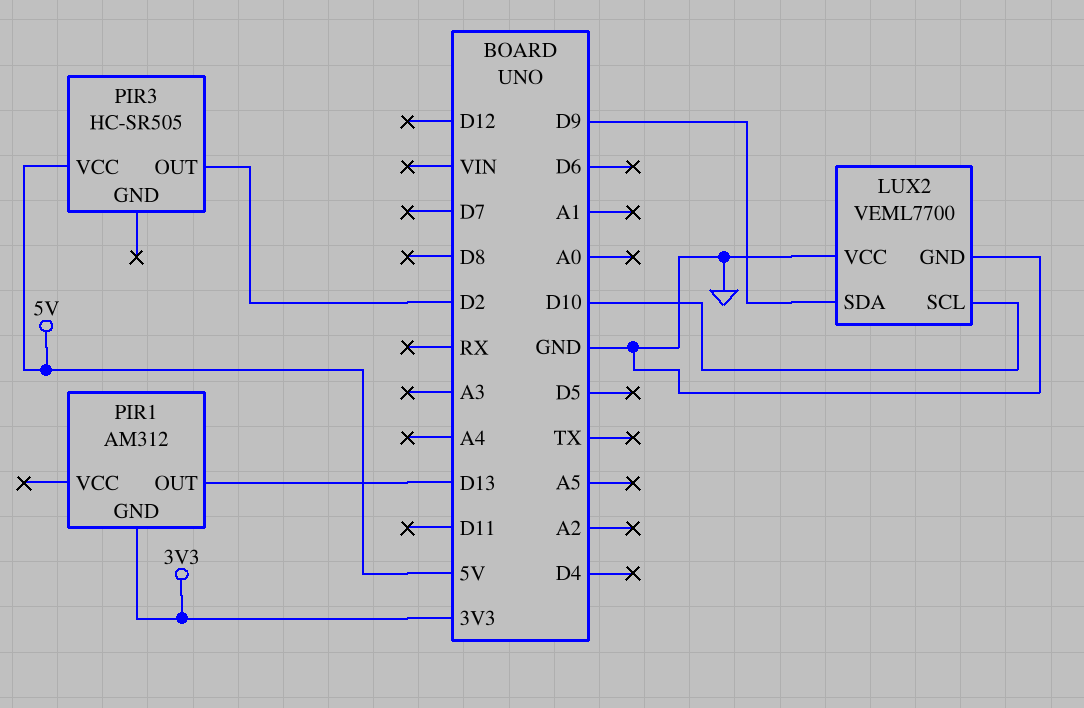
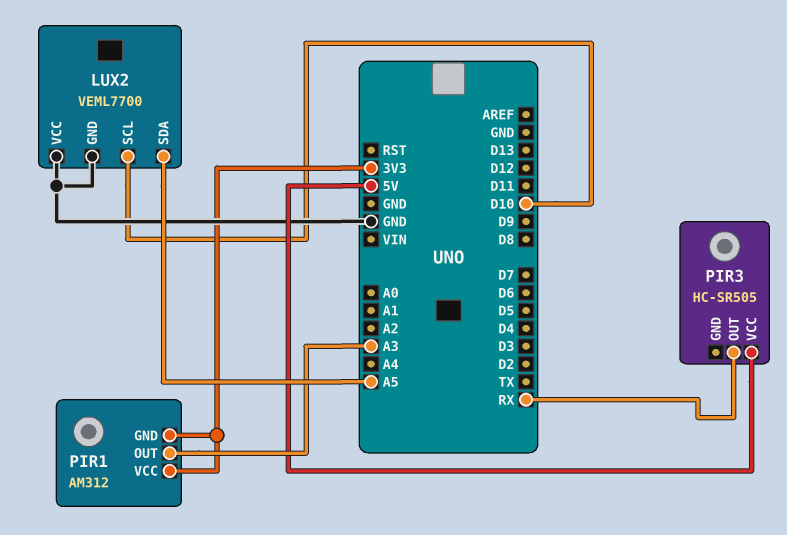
LUX2 pin SDA: D9 -> A5
PIR1 pin OUT: D13 -> A3
PIR1 pin VCC: none -> 3V3
PIR3 pin OUT: D2 -> RX

